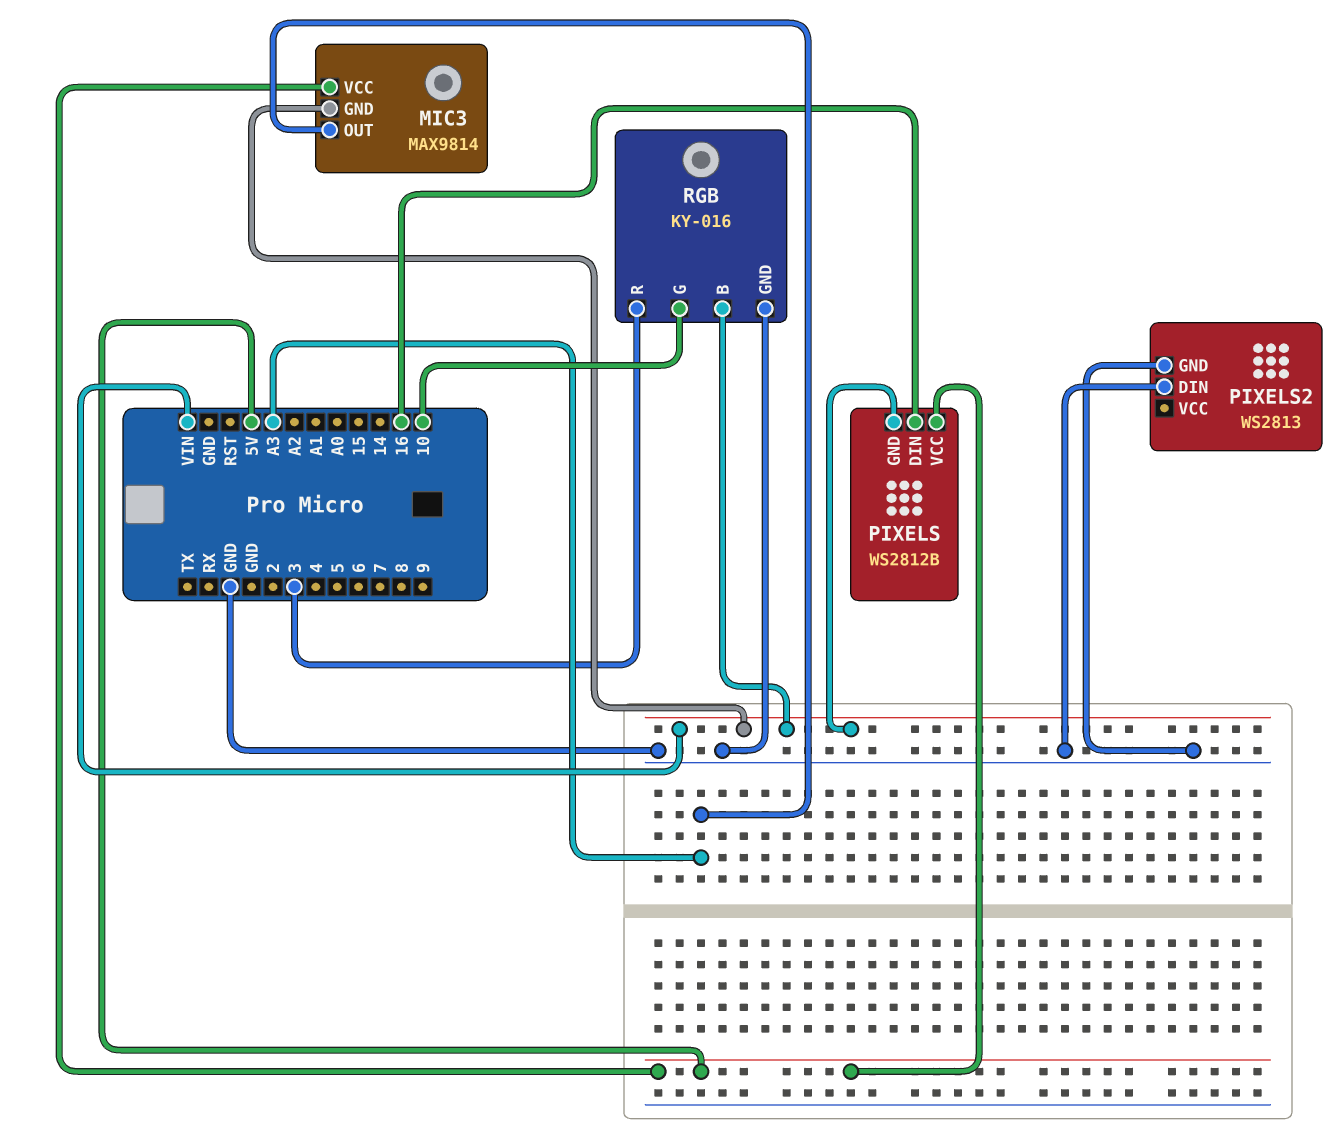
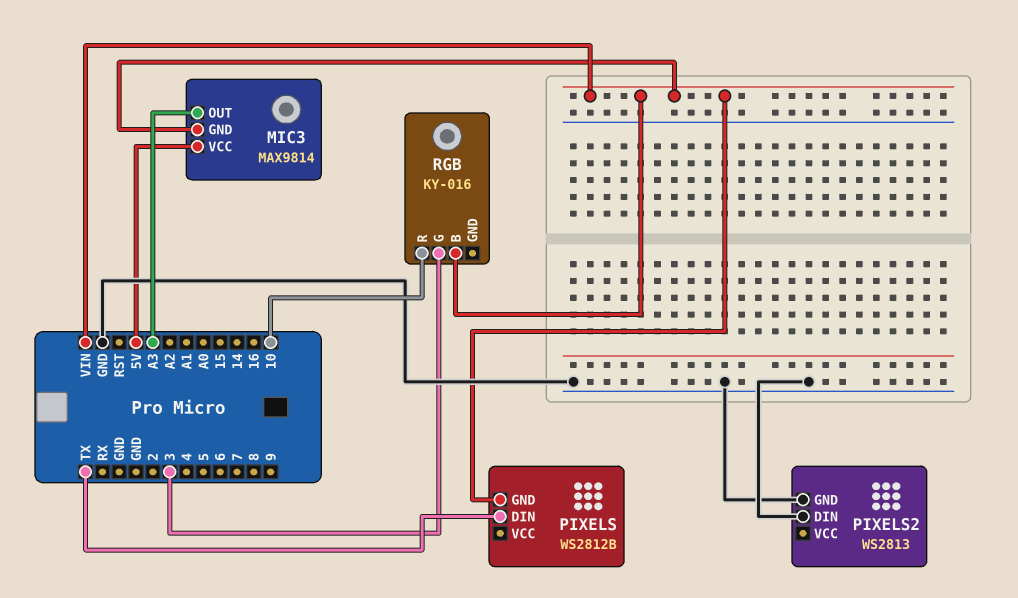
PIXELS pin DIN: 16 -> TX
PIXELS pin VCC: 5V -> none
RGB pin G: 10 -> 3
RGB pin GND: GND -> none
RGB pin R: 3 -> 10

